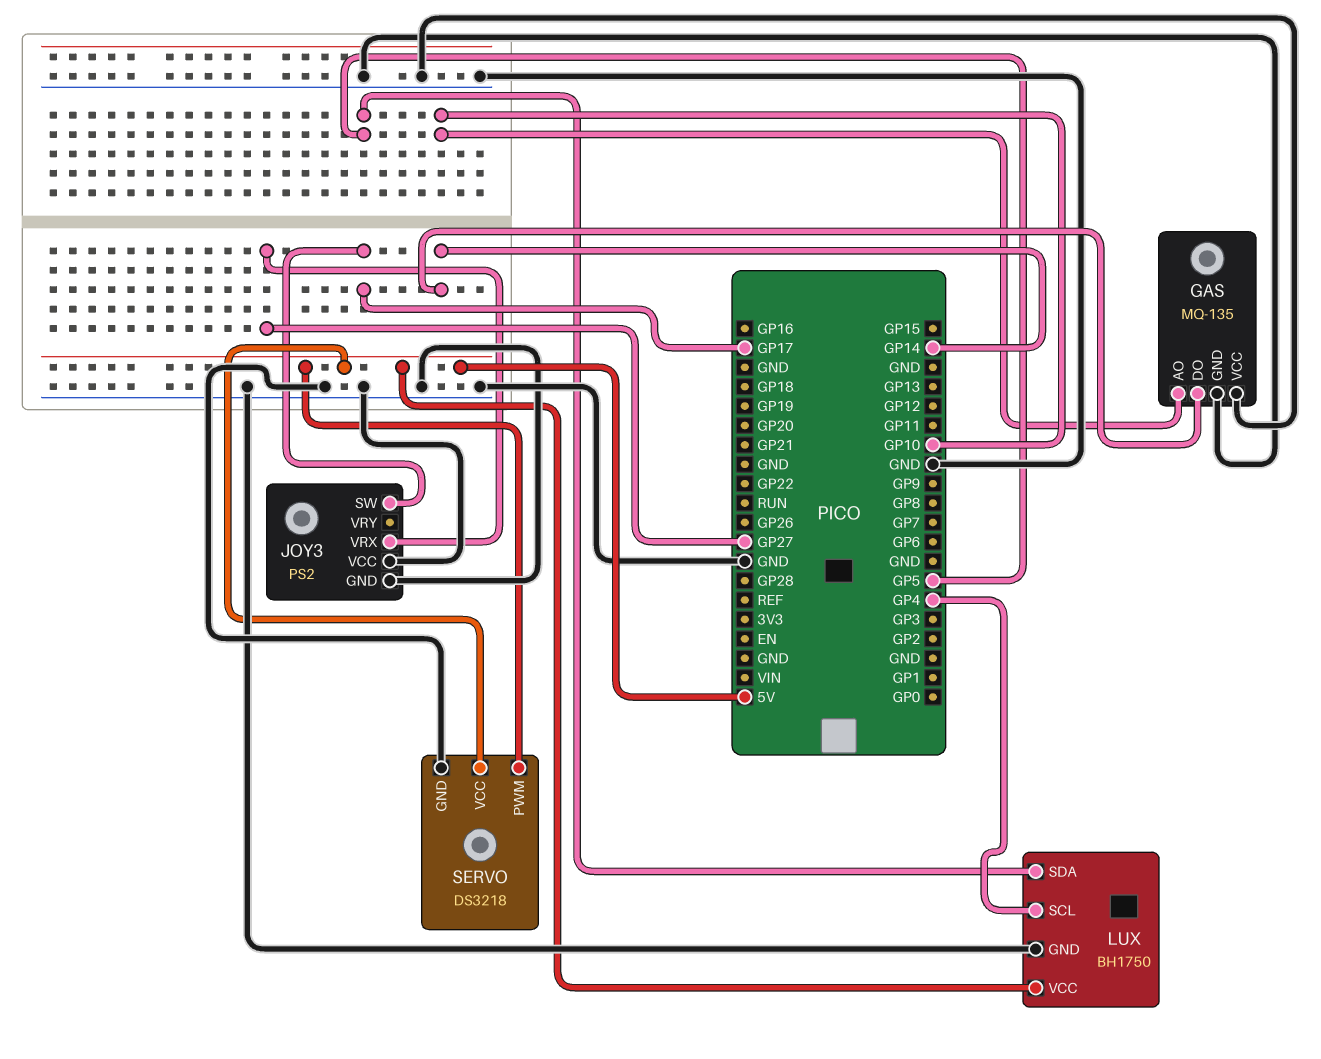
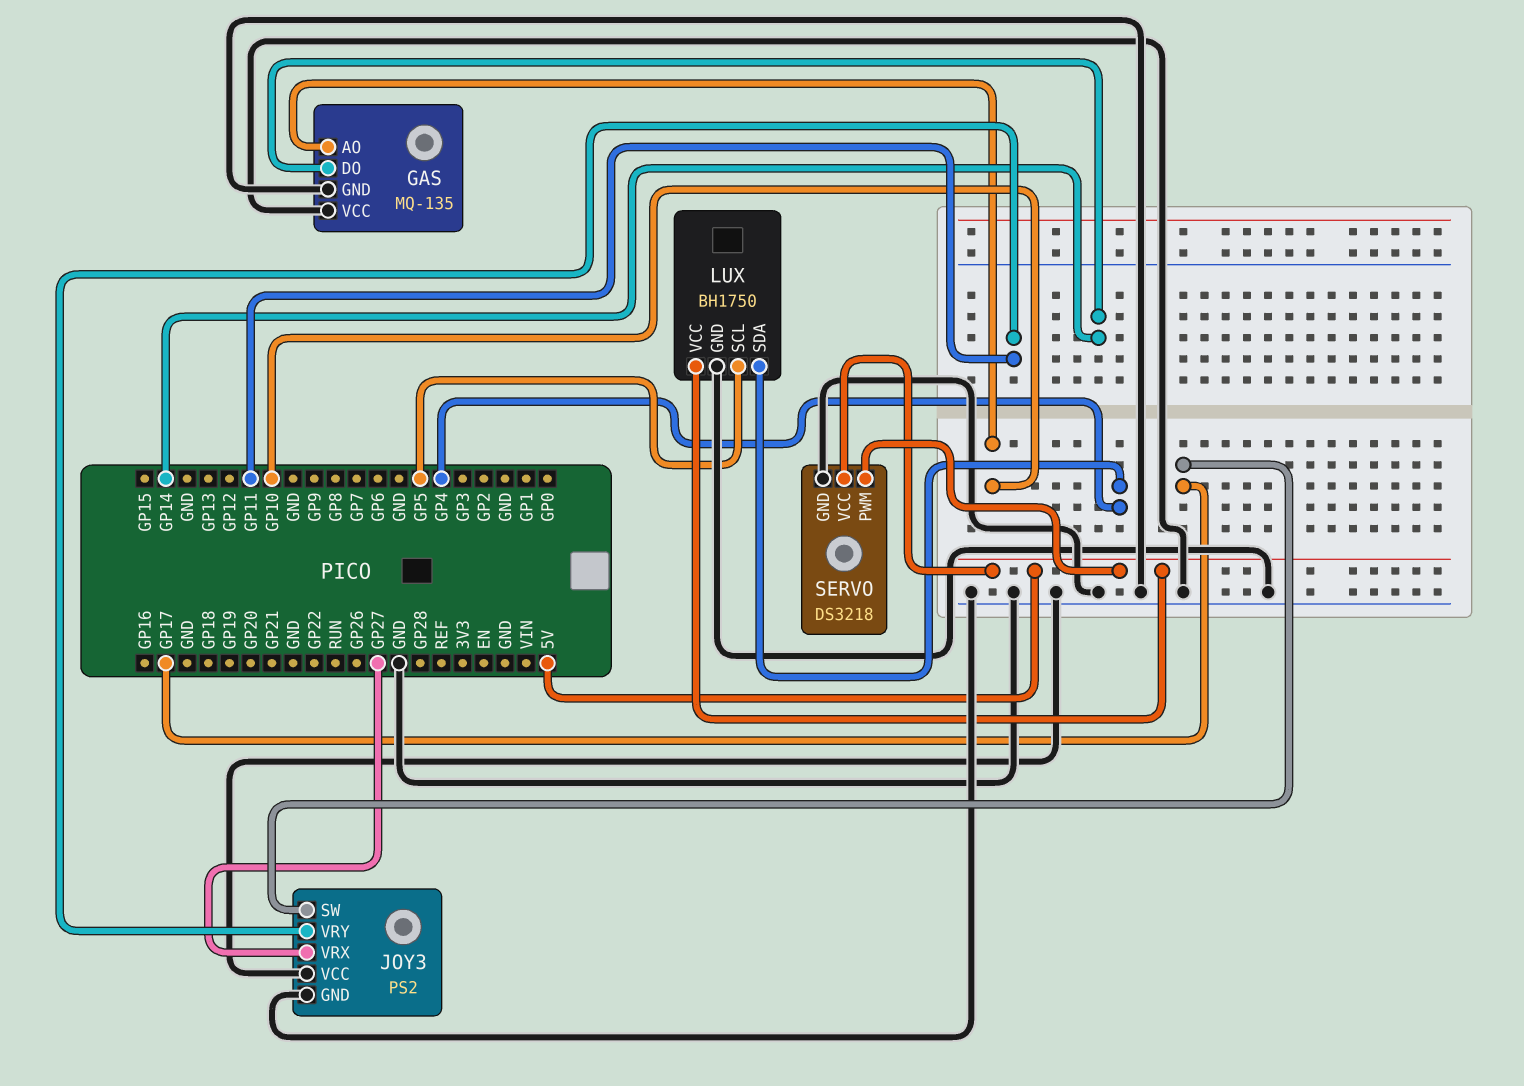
JOY3 pin VRY: none -> GP11
LUX pin SCL: GP4 -> GP5
LUX pin SDA: GP5 -> GP4

